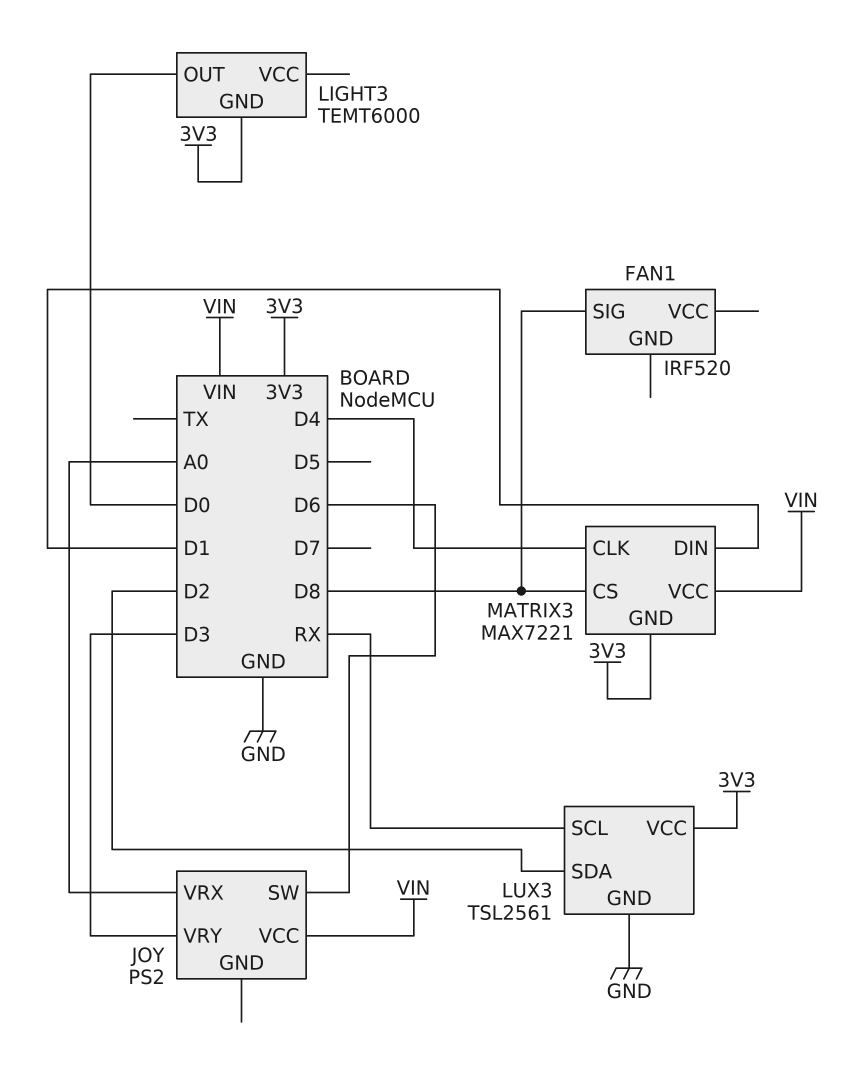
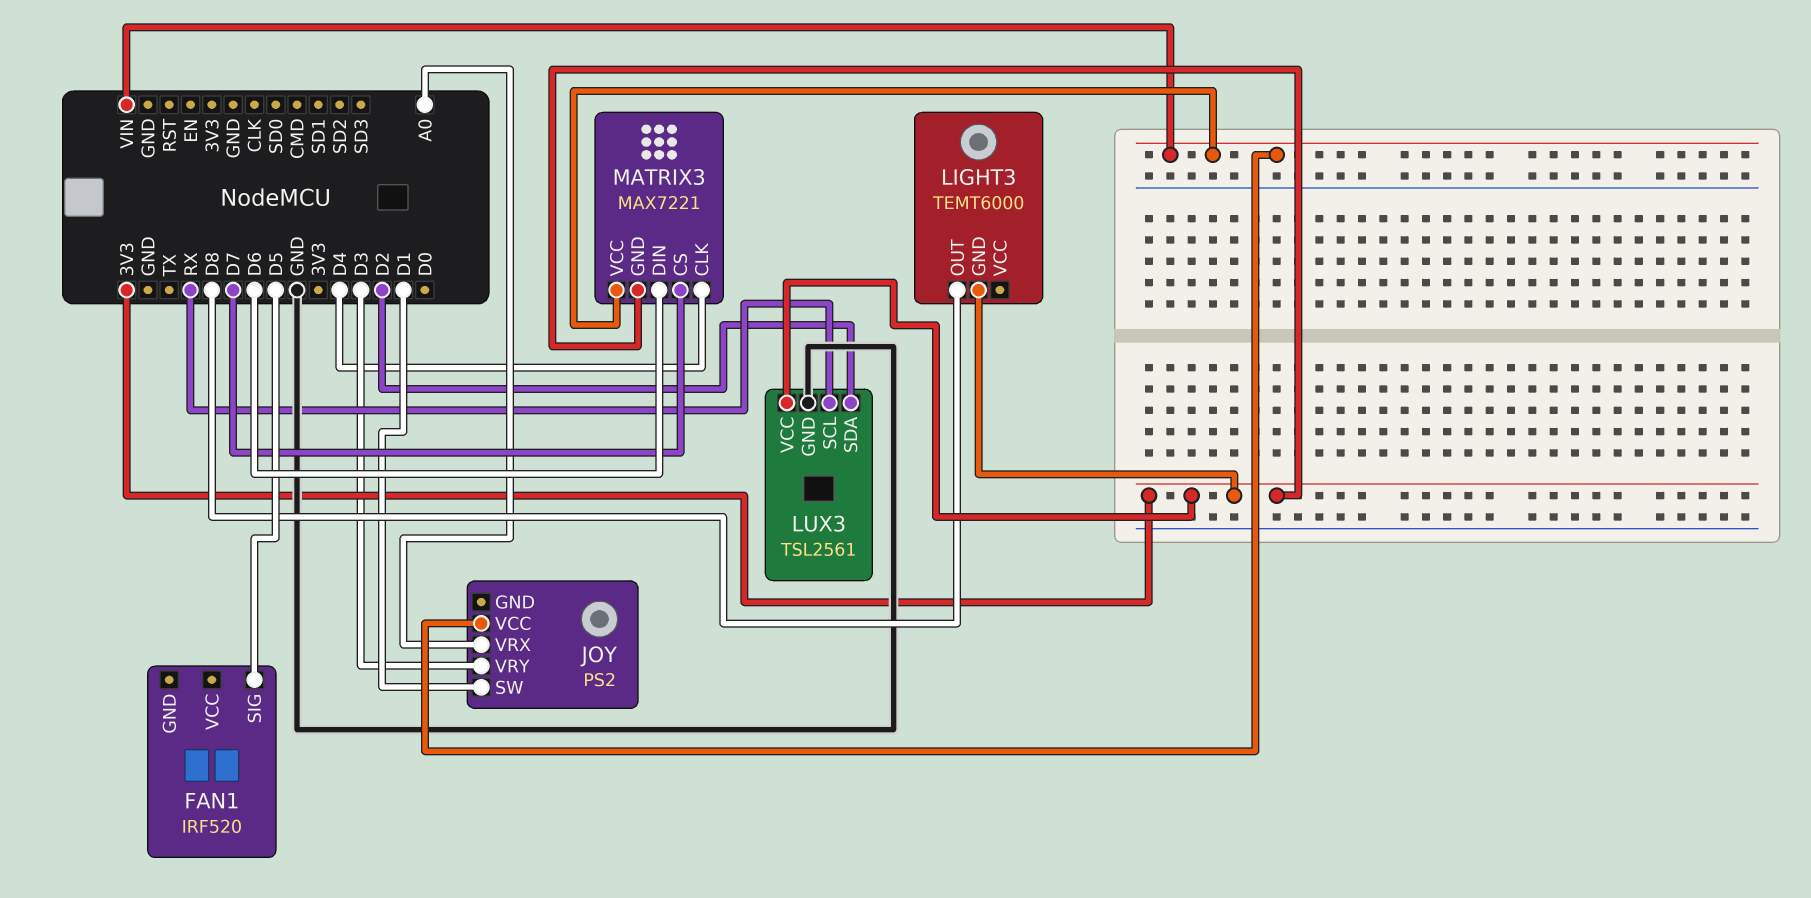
FAN1 pin SIG: D8 -> D5
JOY pin SW: D6 -> D1
LIGHT3 pin OUT: D0 -> D8
MATRIX3 pin CS: D8 -> D7
MATRIX3 pin DIN: D1 -> D6

